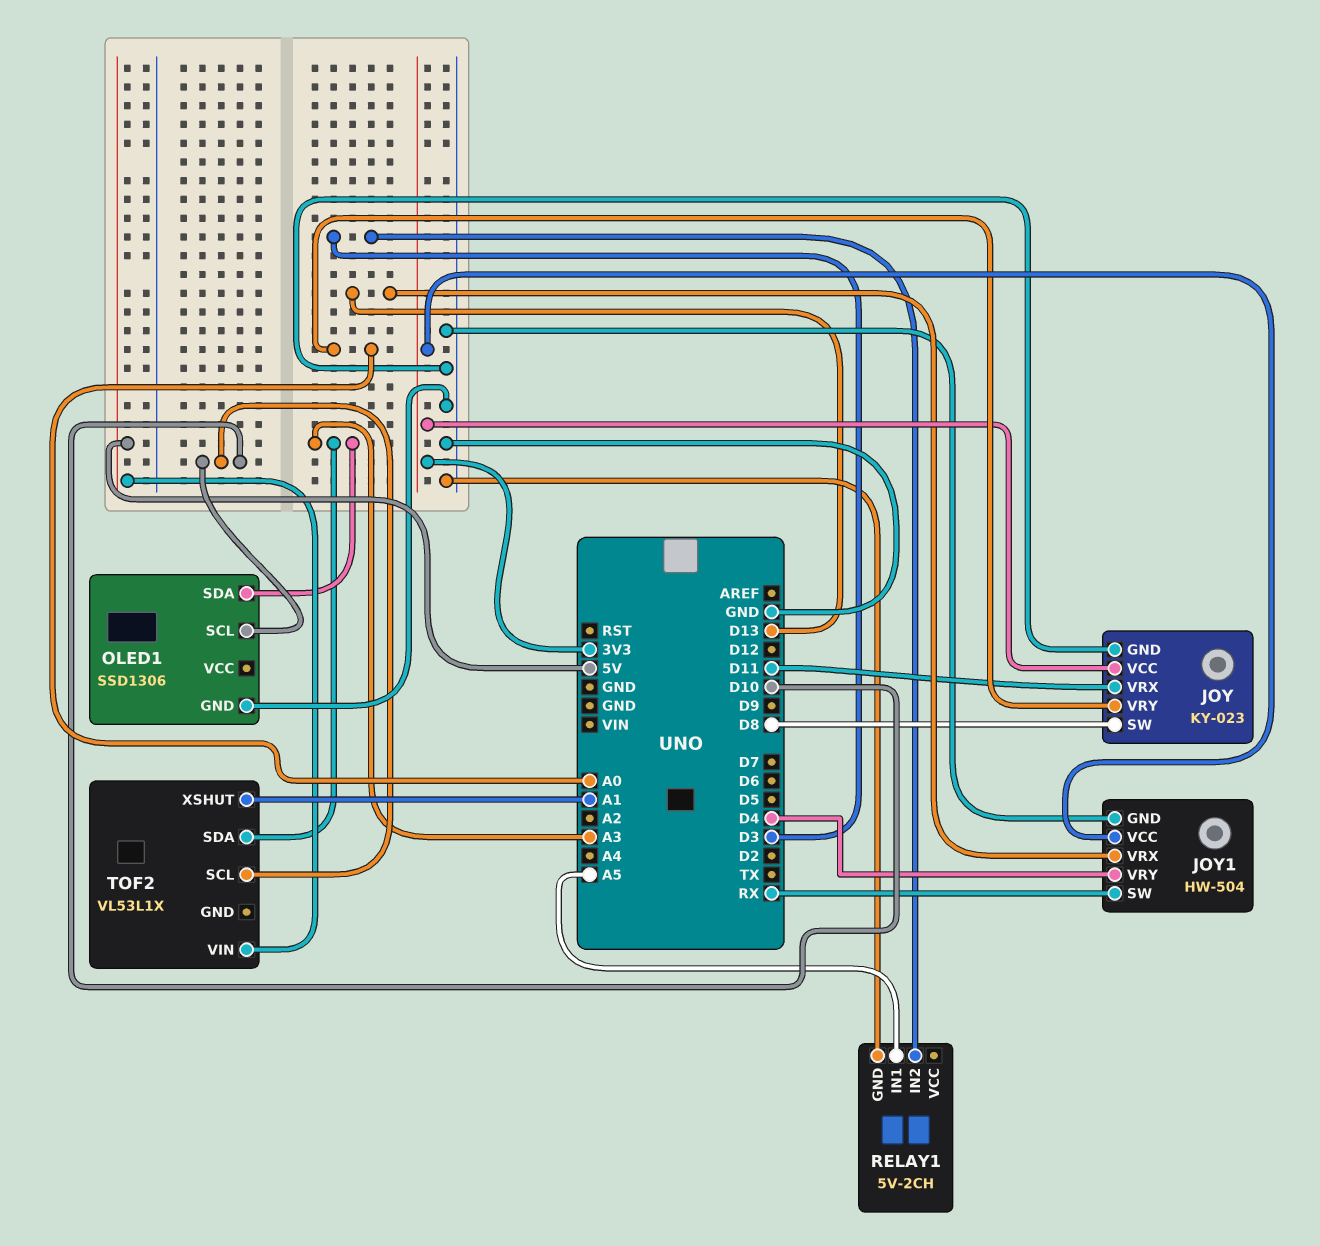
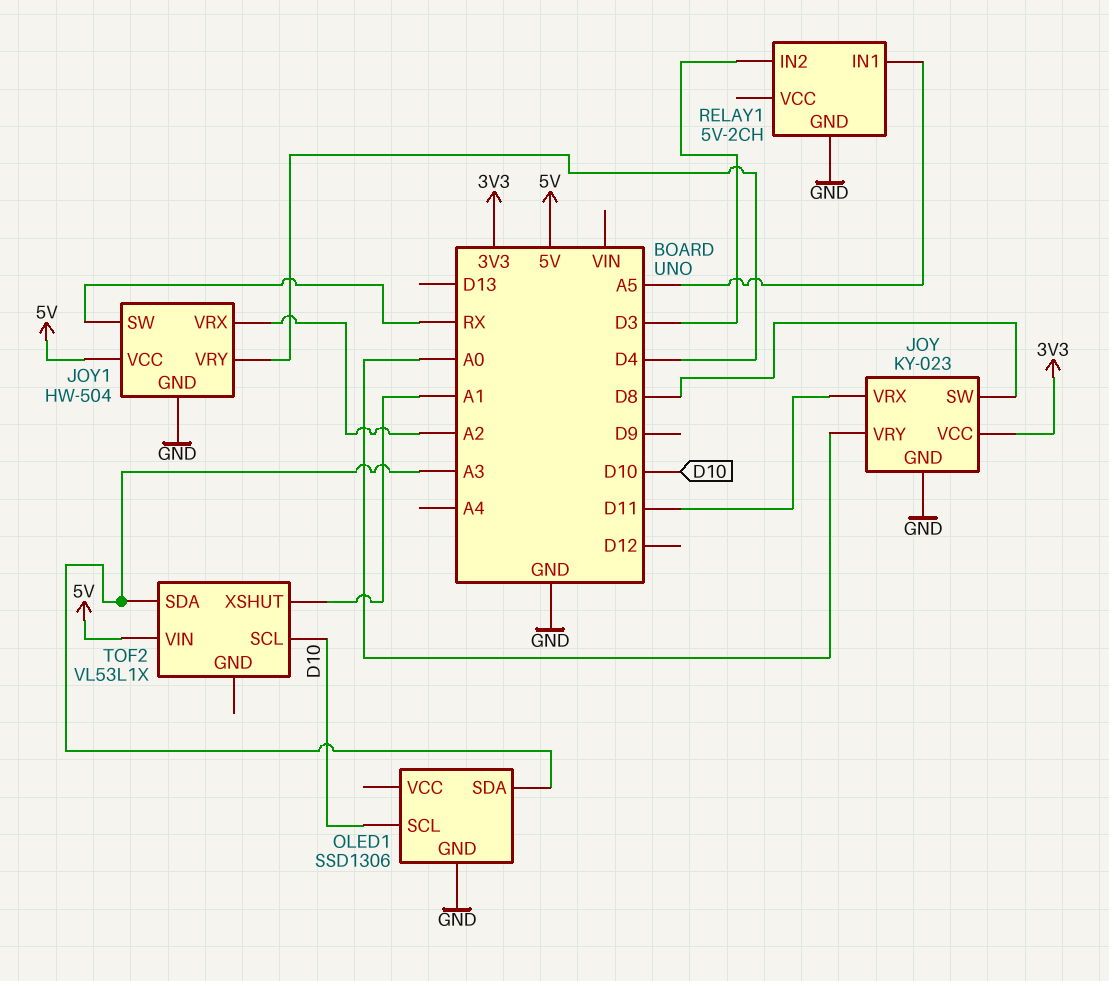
JOY1 pin VCC: 3V3 -> 5V
JOY1 pin VRX: D13 -> A2

